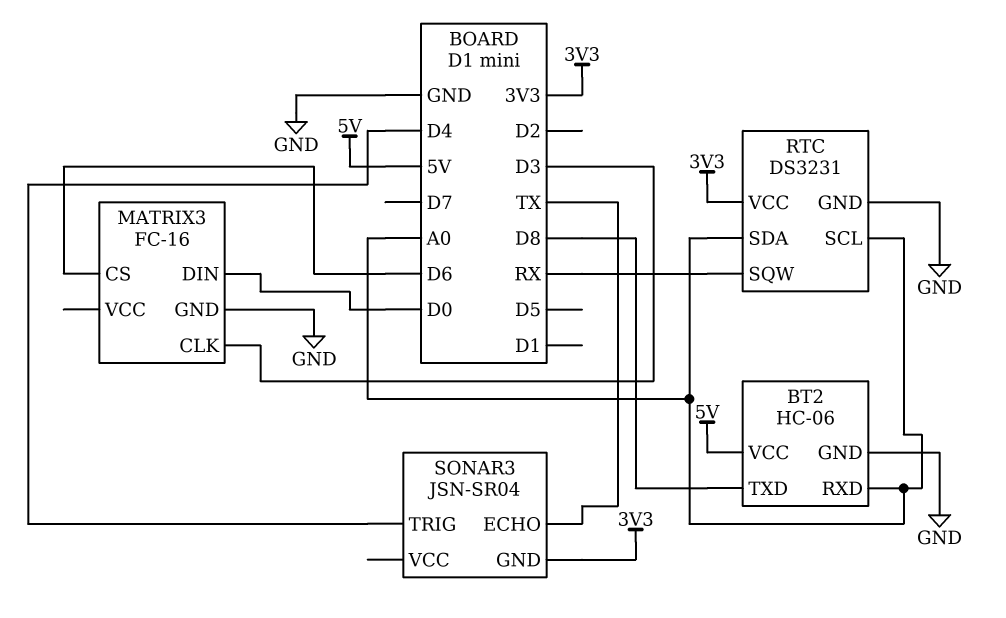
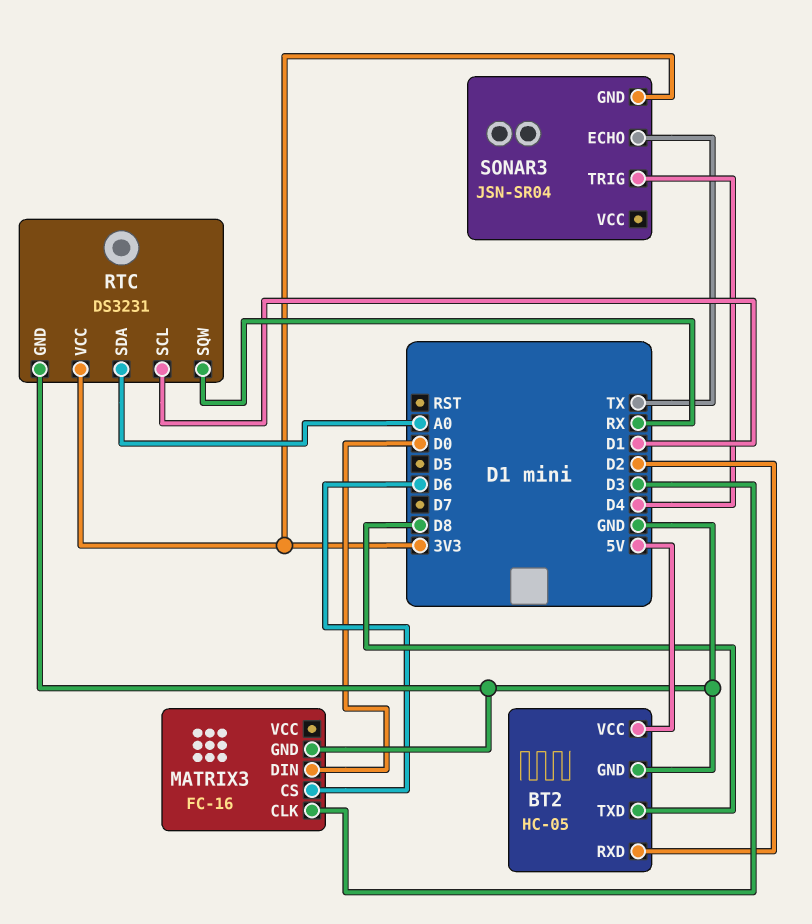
BT2: HC-06 -> HC-05
BT2 pin RXD: A0 -> D2
RTC pin SCL: A0 -> D1

